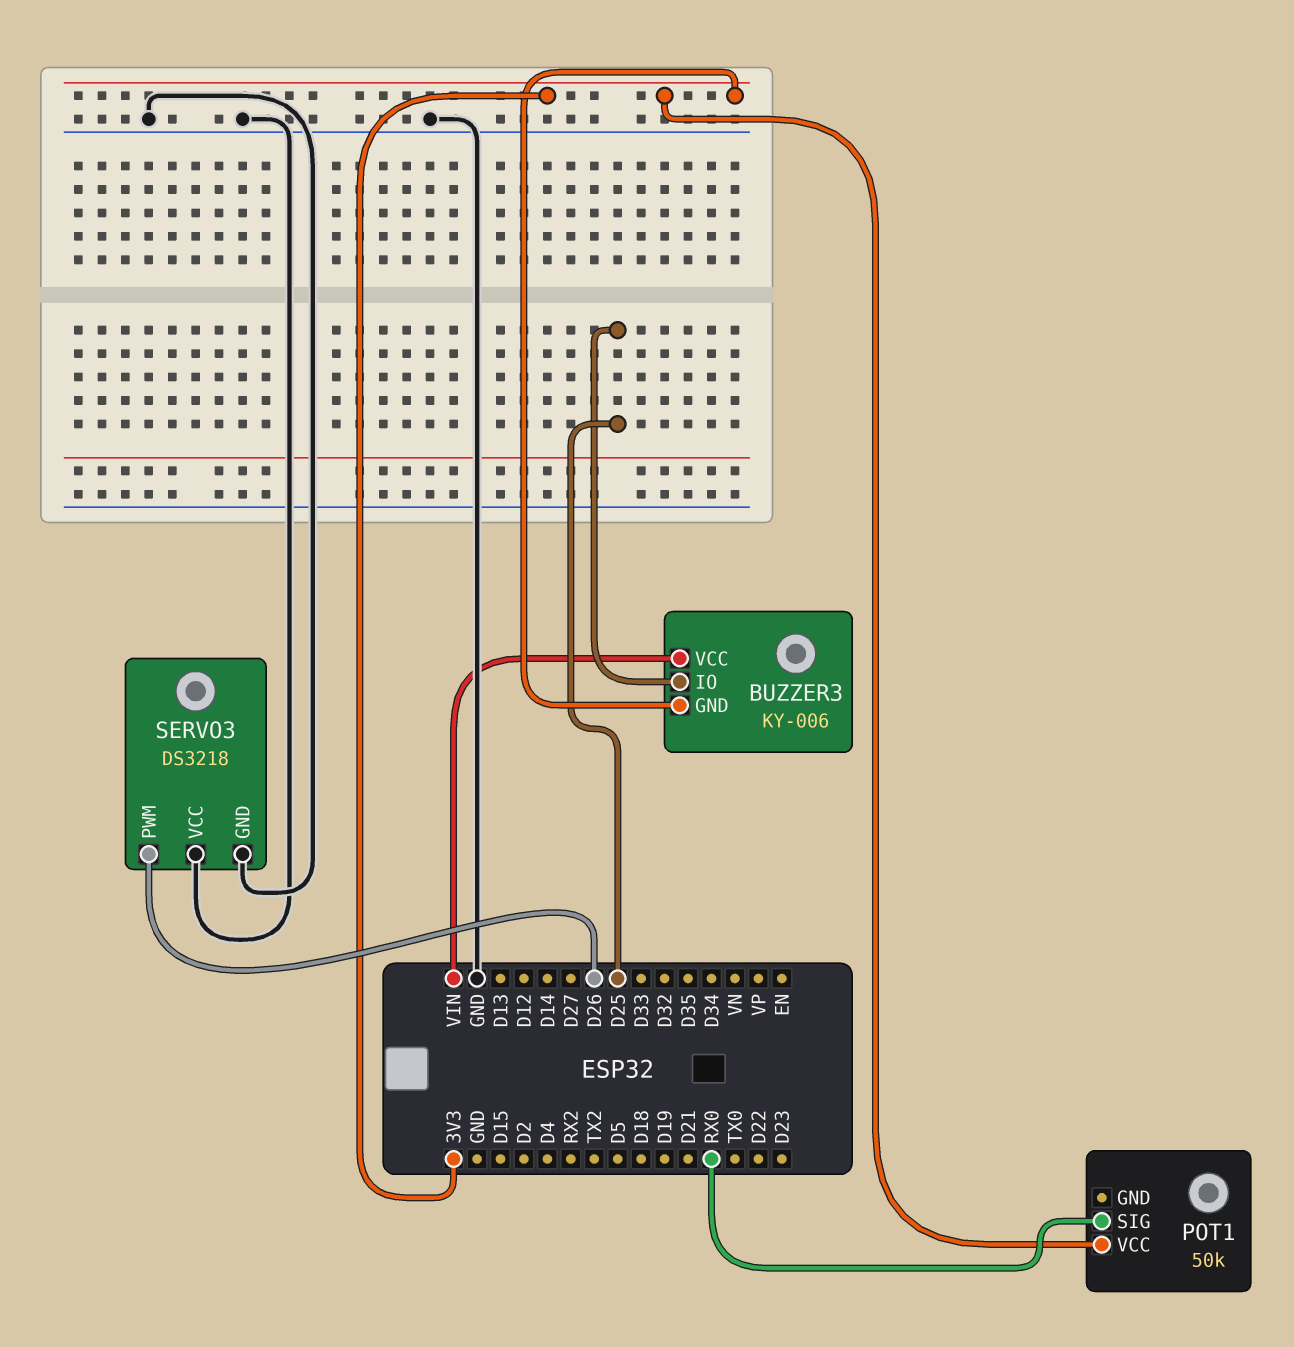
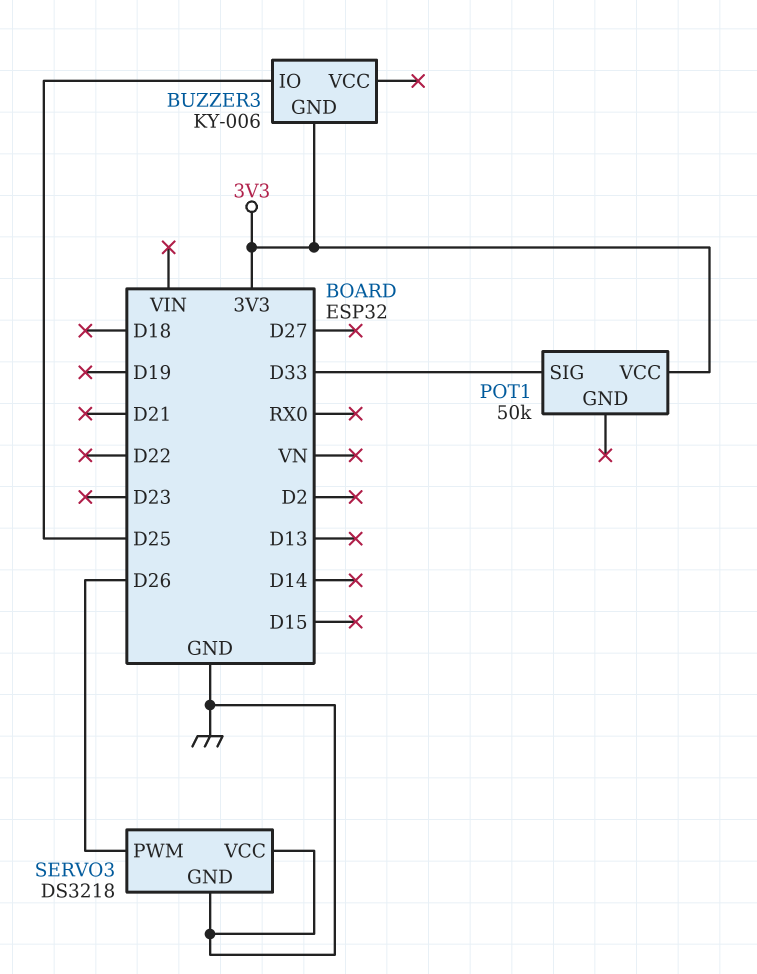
BUZZER3 pin VCC: VIN -> none
POT1 pin SIG: RX0 -> D33

